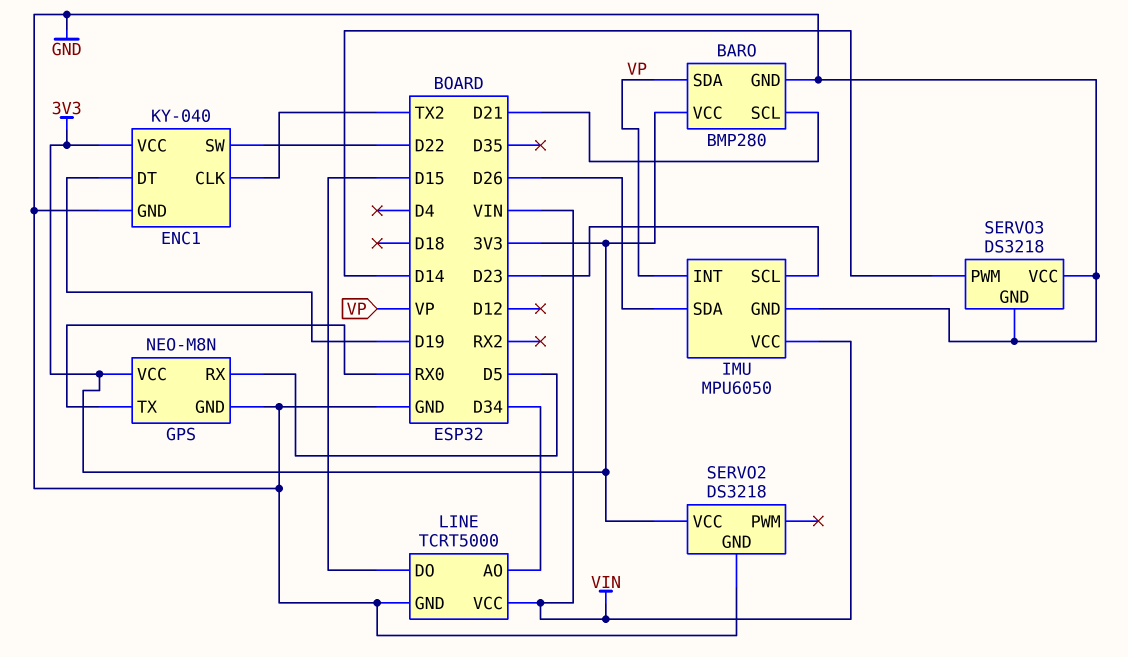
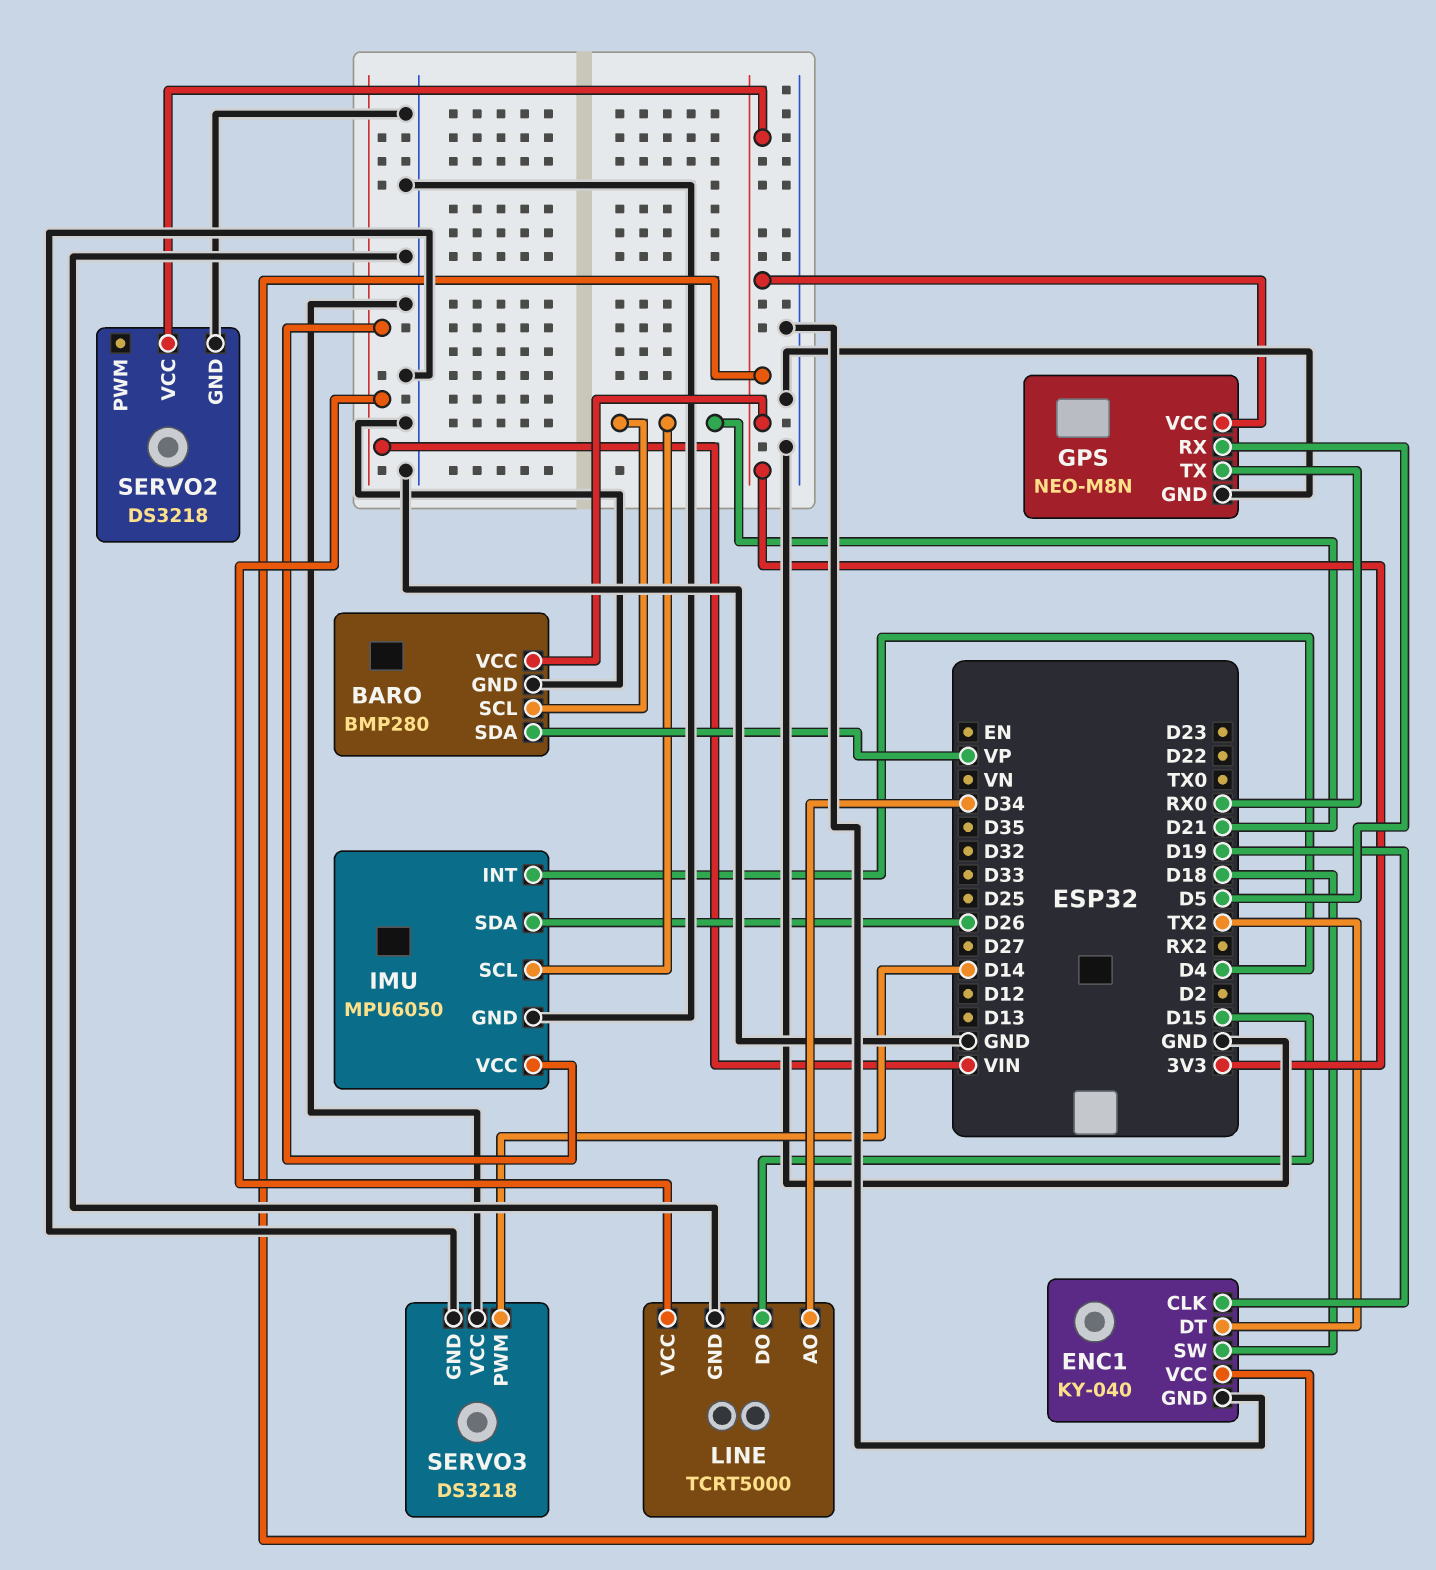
ENC1 pin CLK: TX2 -> D19
ENC1 pin DT: D19 -> TX2
ENC1 pin SW: D22 -> D18
IMU pin INT: VP -> D4
IMU pin SCL: D23 -> D21

